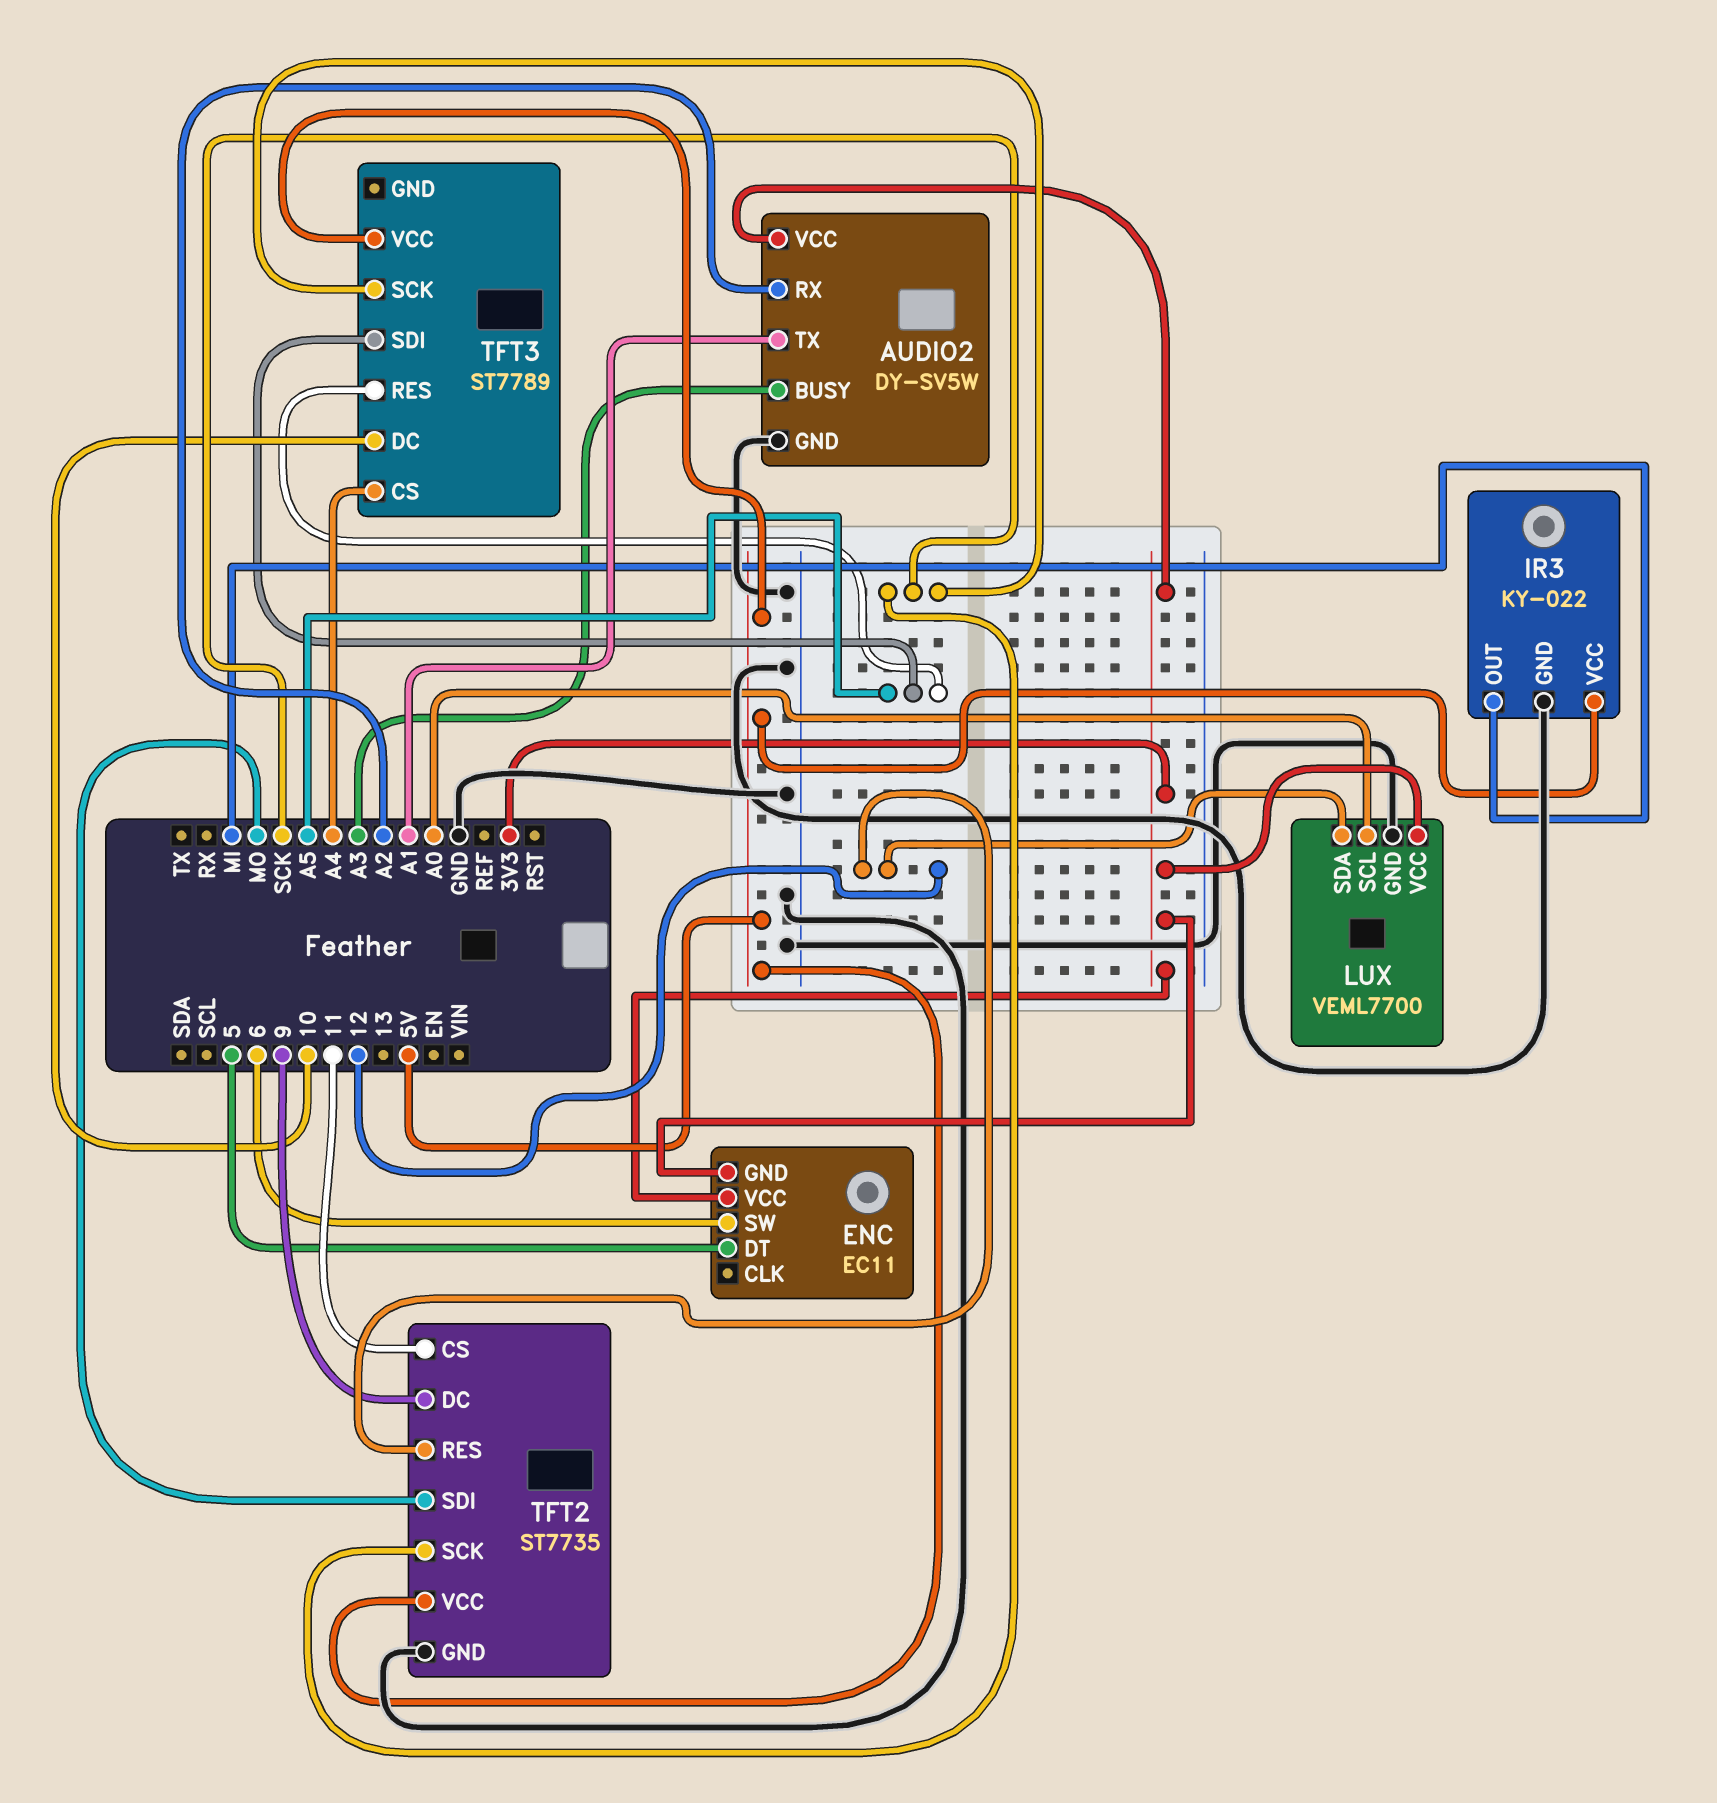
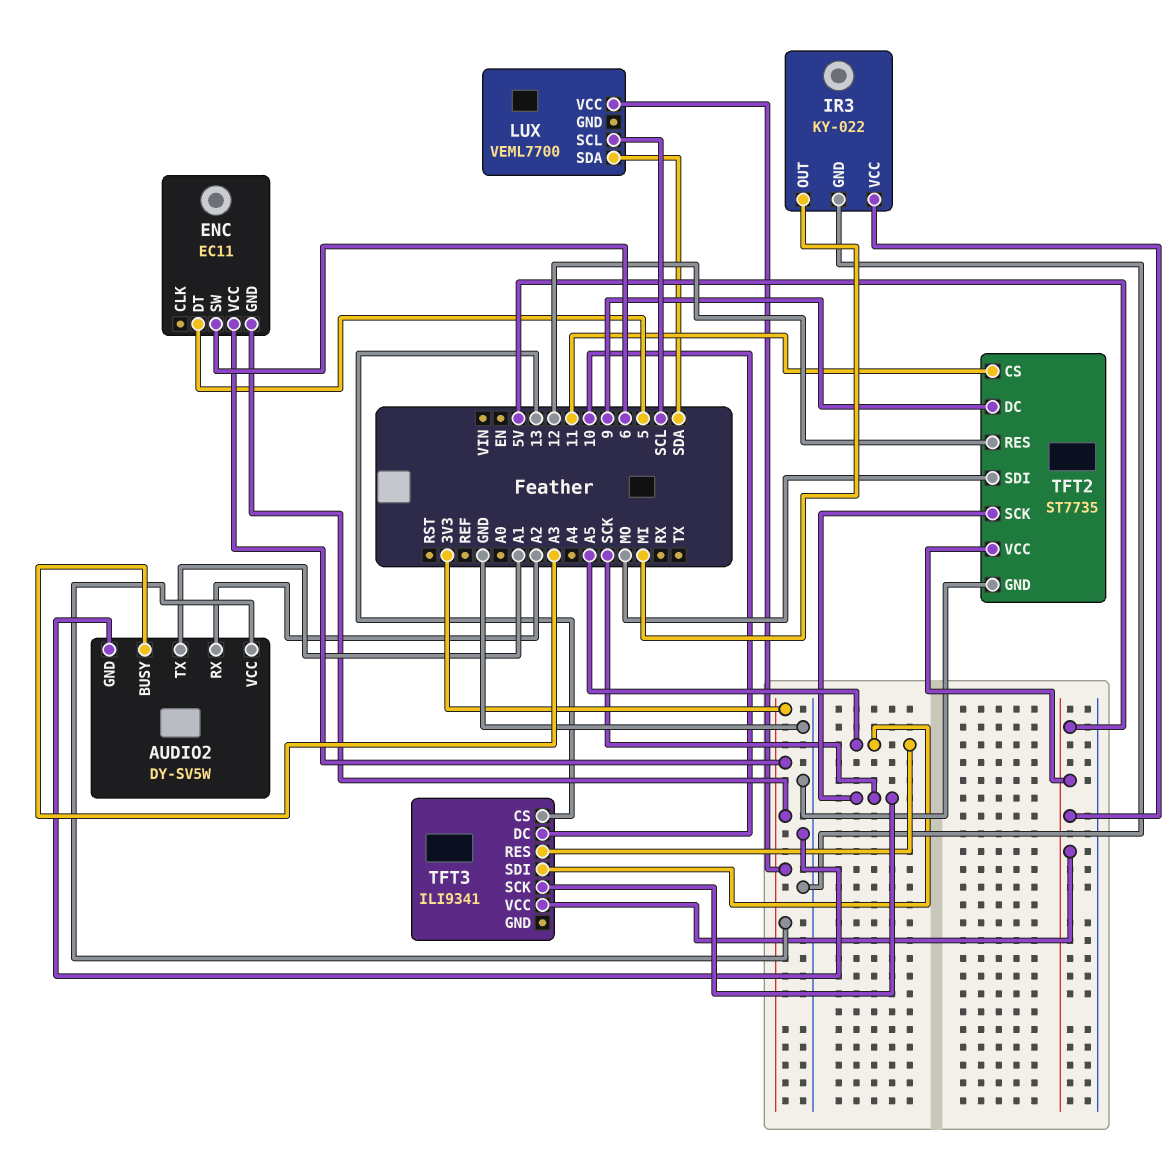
LUX pin GND: GND -> none
LUX pin SCL: A0 -> SCL
LUX pin SDA: 12 -> SDA
TFT3: ST7789 -> ILI9341
TFT3 pin CS: A4 -> 13

